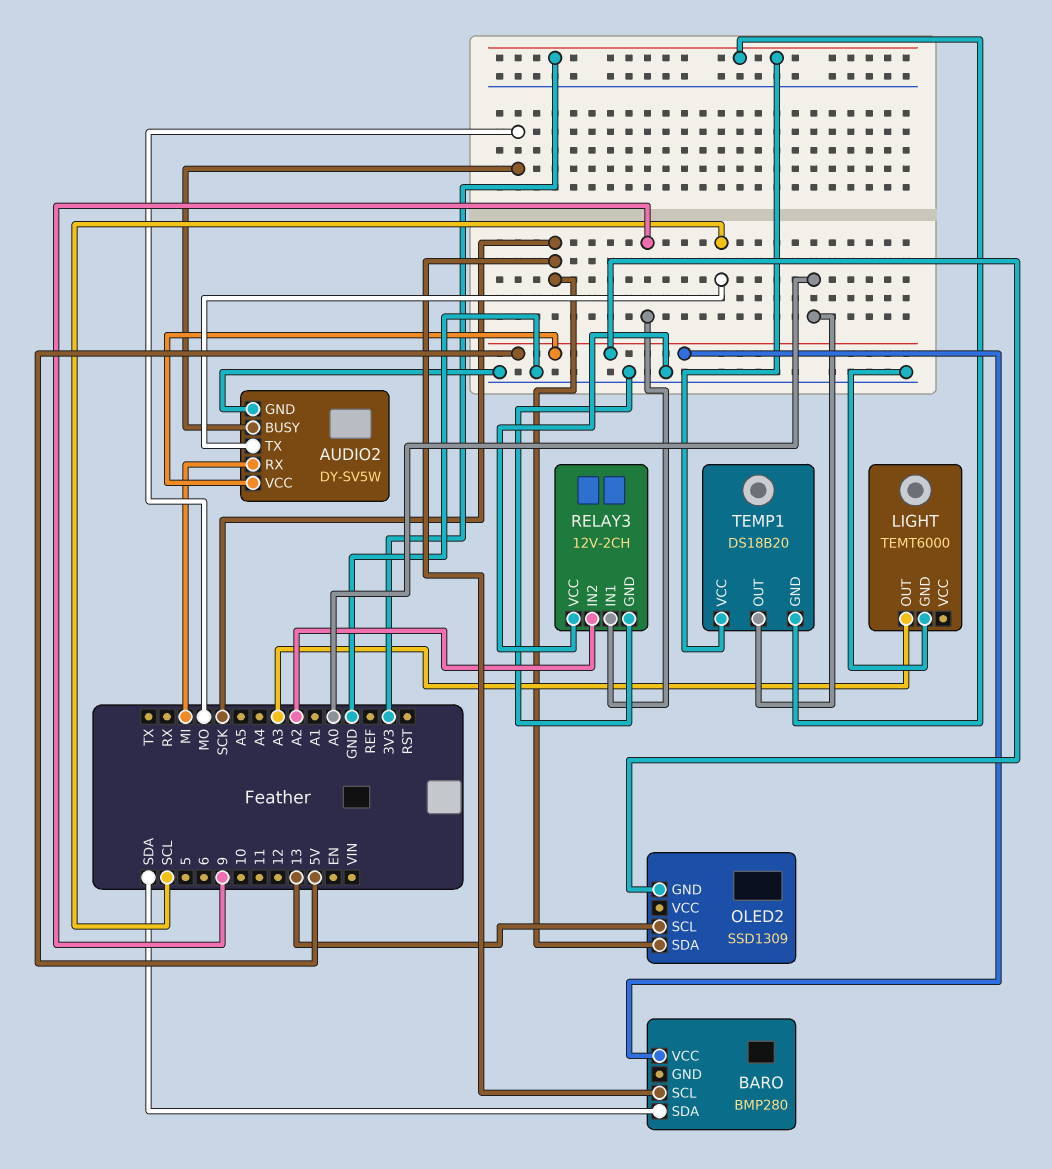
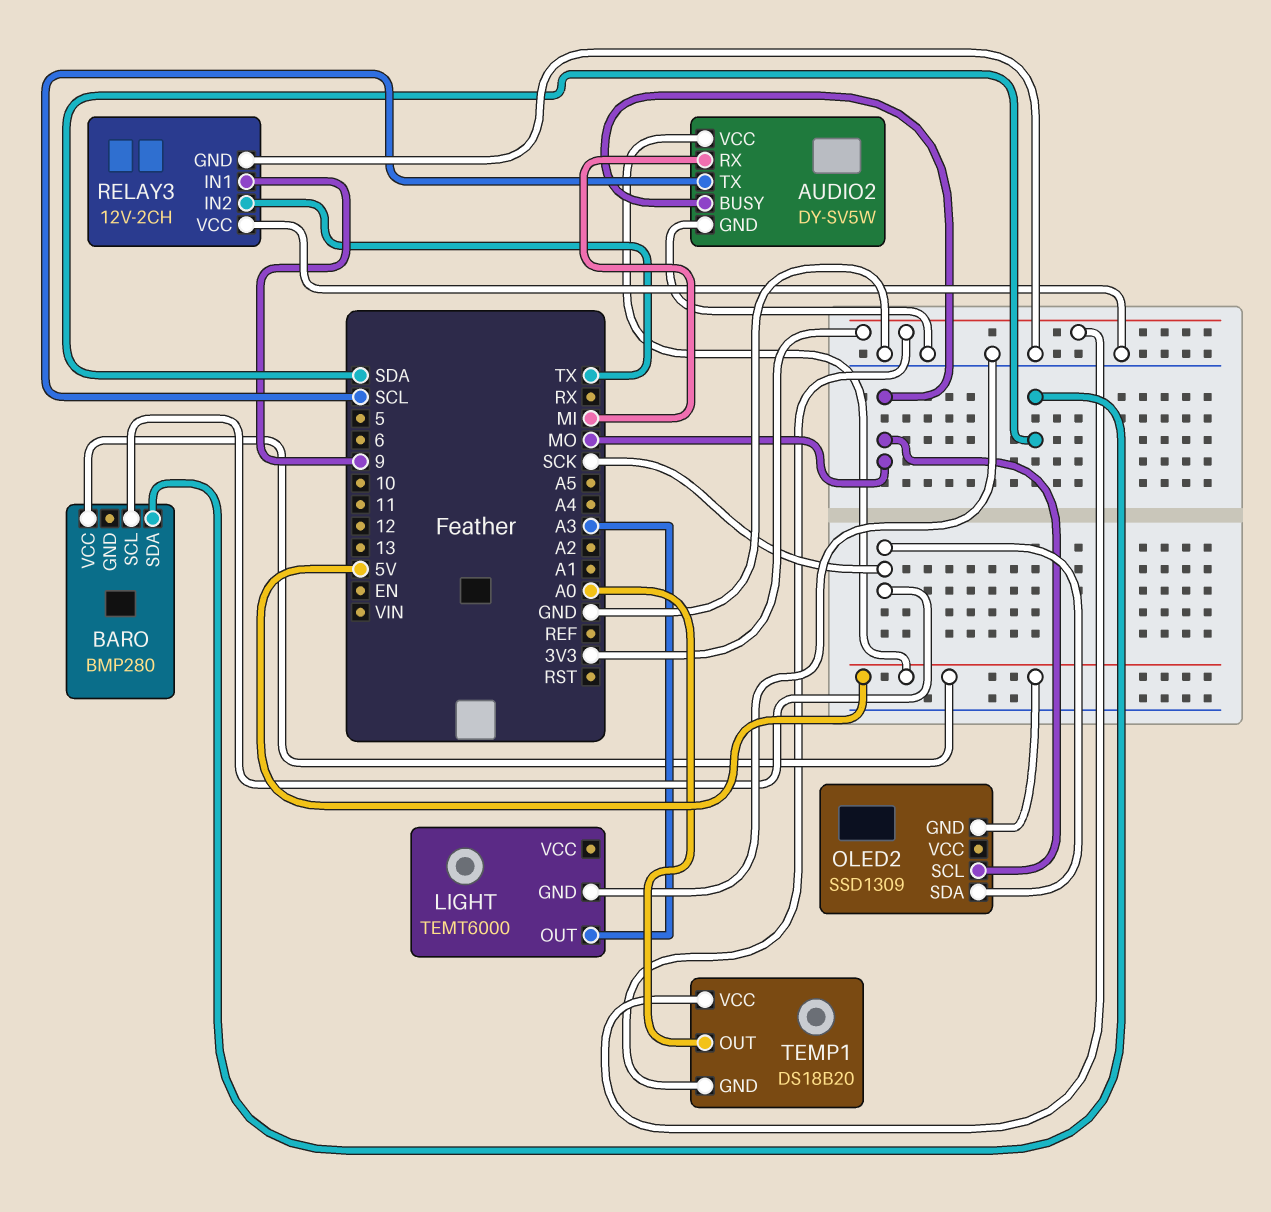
OLED2 pin SCL: 13 -> MO
RELAY3 pin IN2: A2 -> TX

